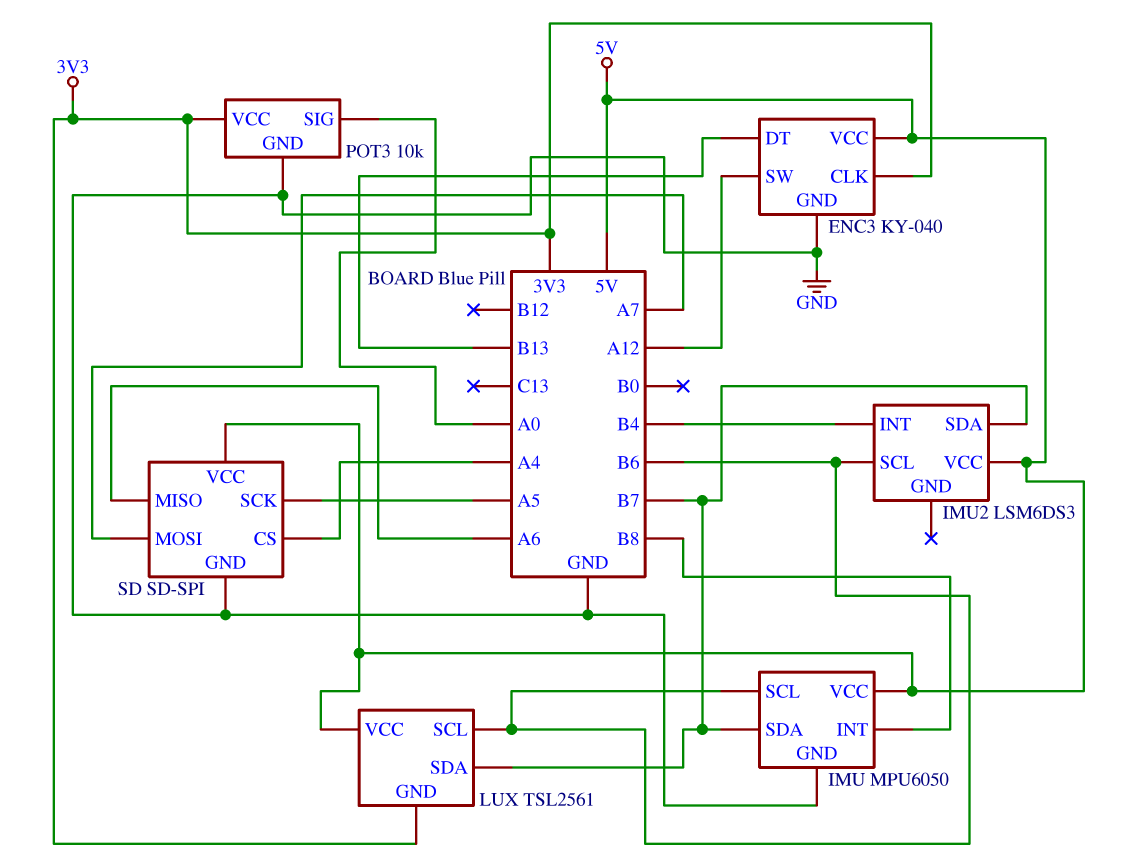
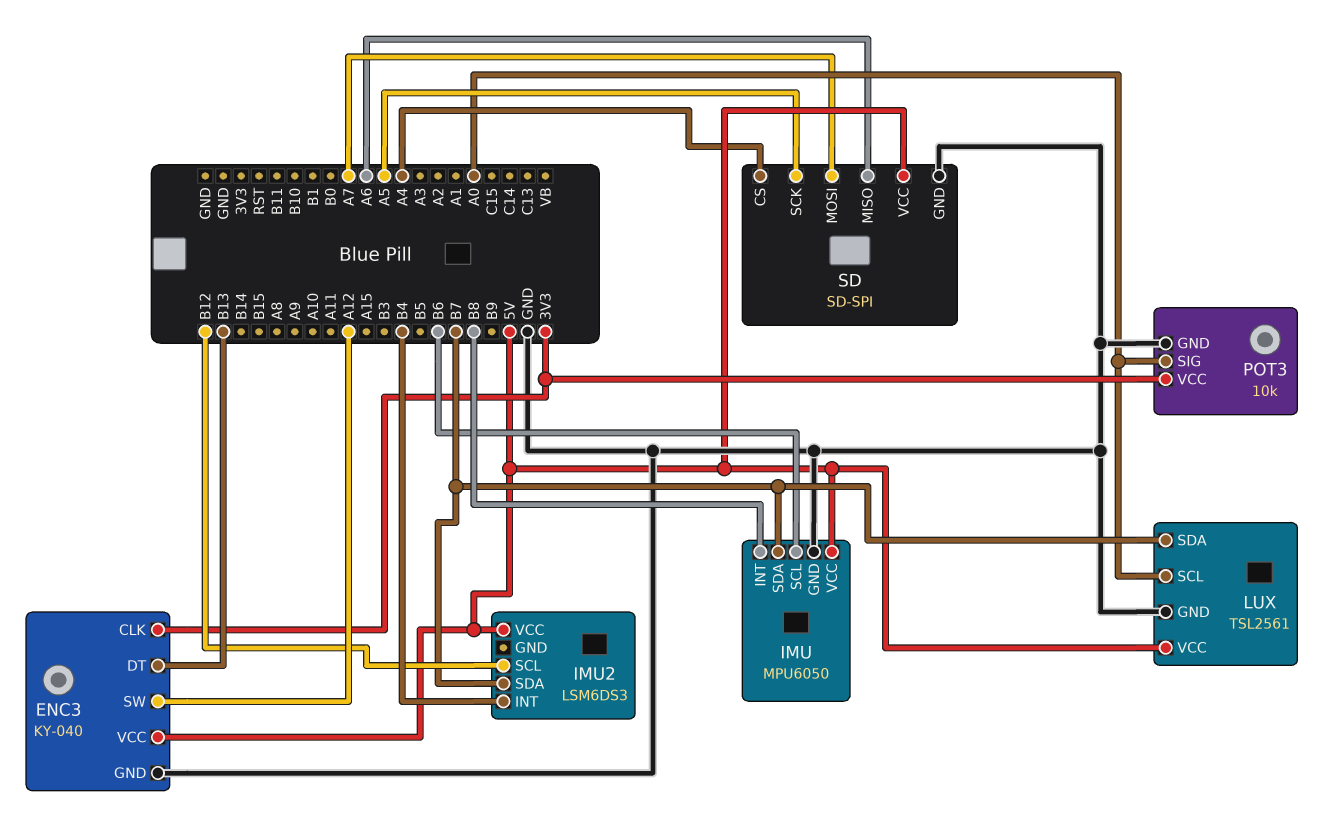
IMU2 pin SCL: B6 -> B12
LUX pin GND: 3V3 -> GND
LUX pin SCL: B6 -> A0

